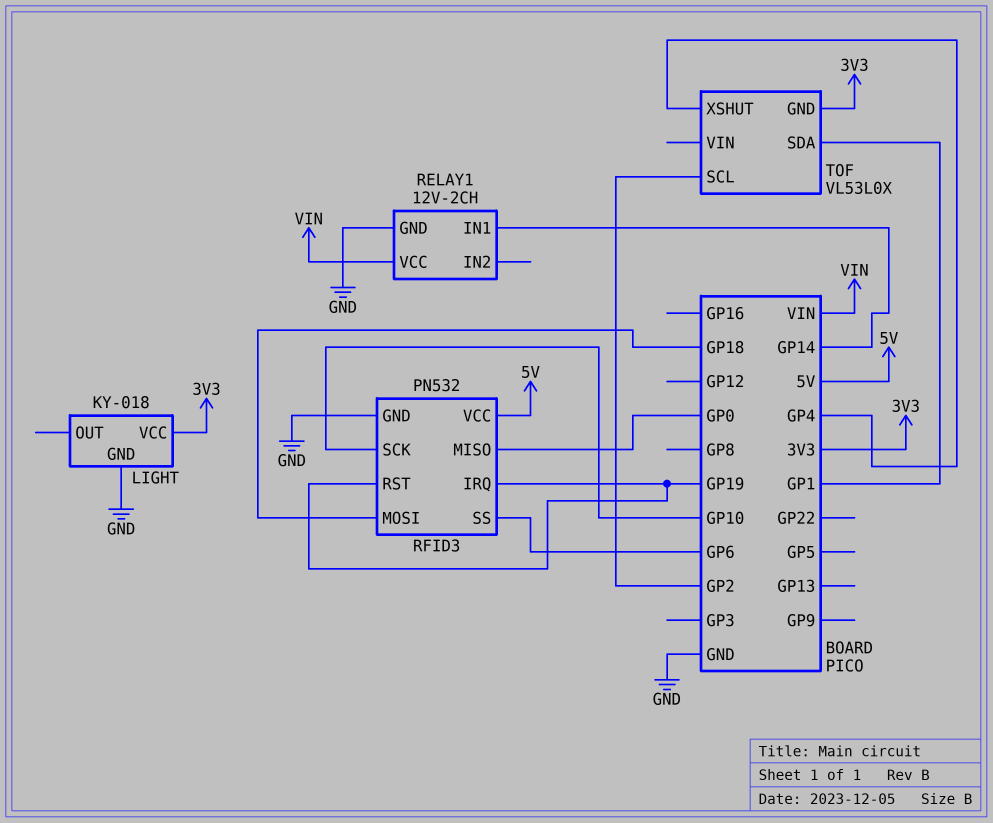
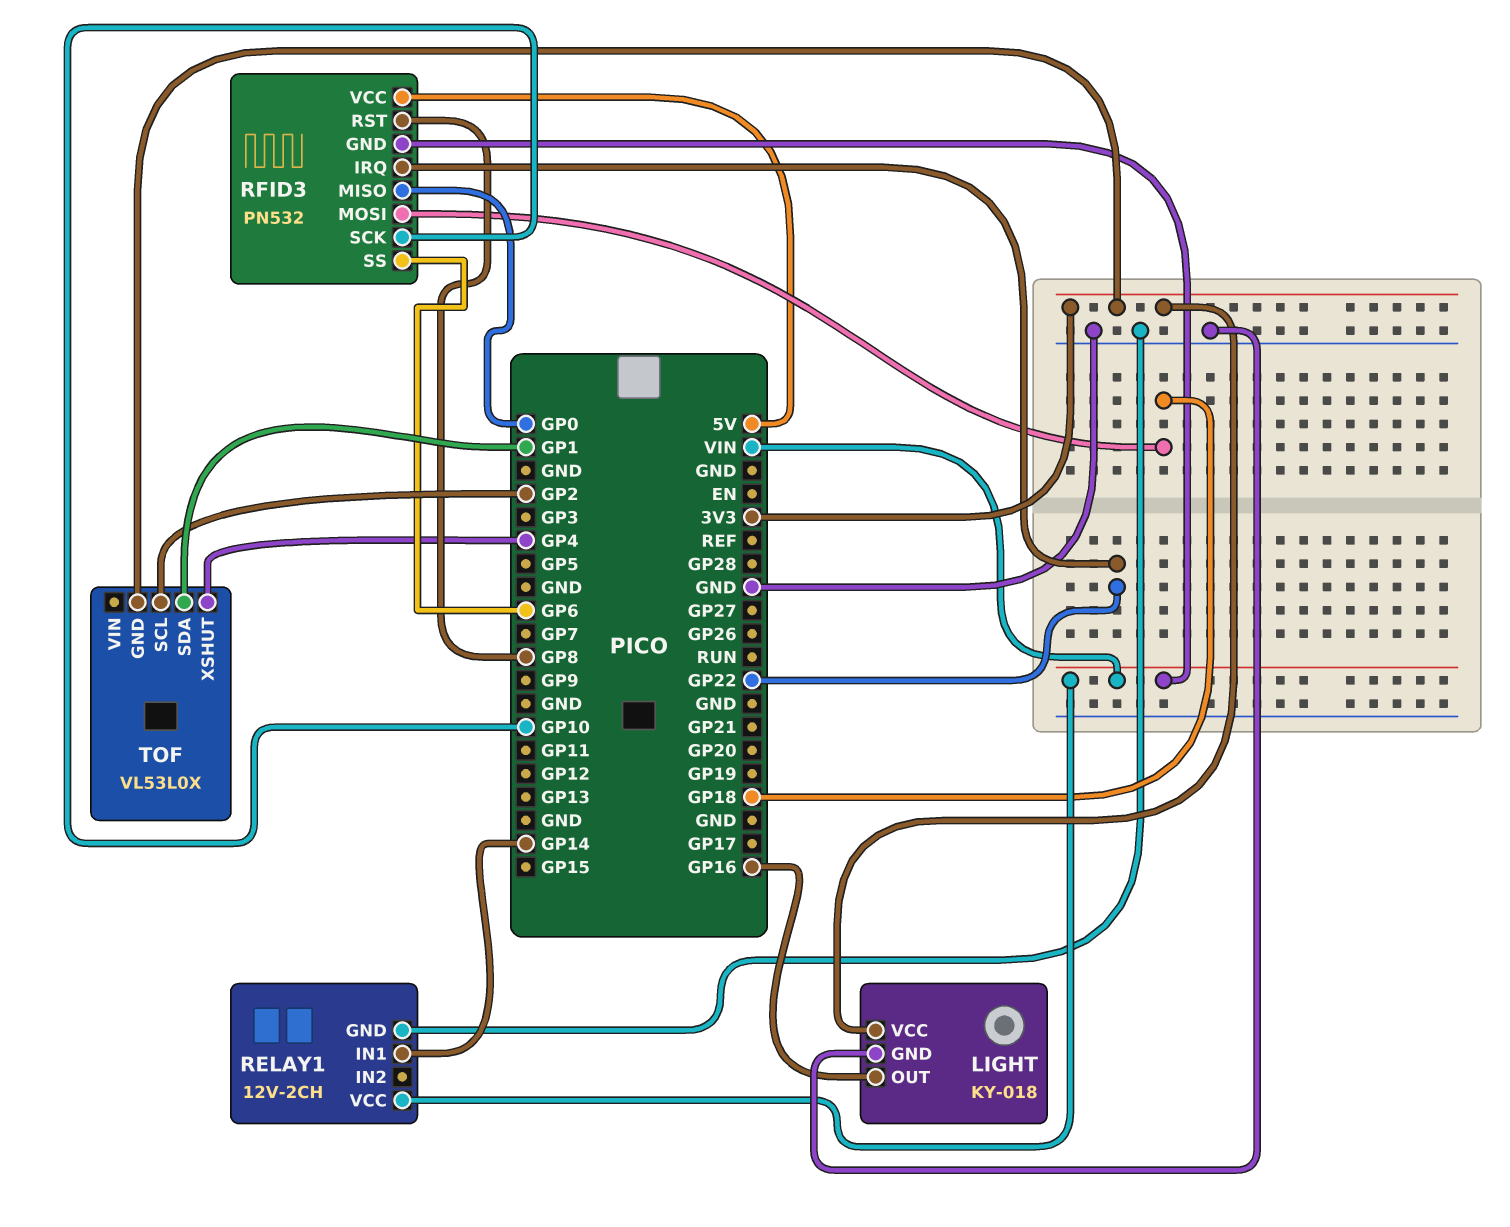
LIGHT pin OUT: none -> GP16
RFID3 pin GND: GND -> VIN
RFID3 pin IRQ: GP19 -> GP22
RFID3 pin RST: GP19 -> GP8

